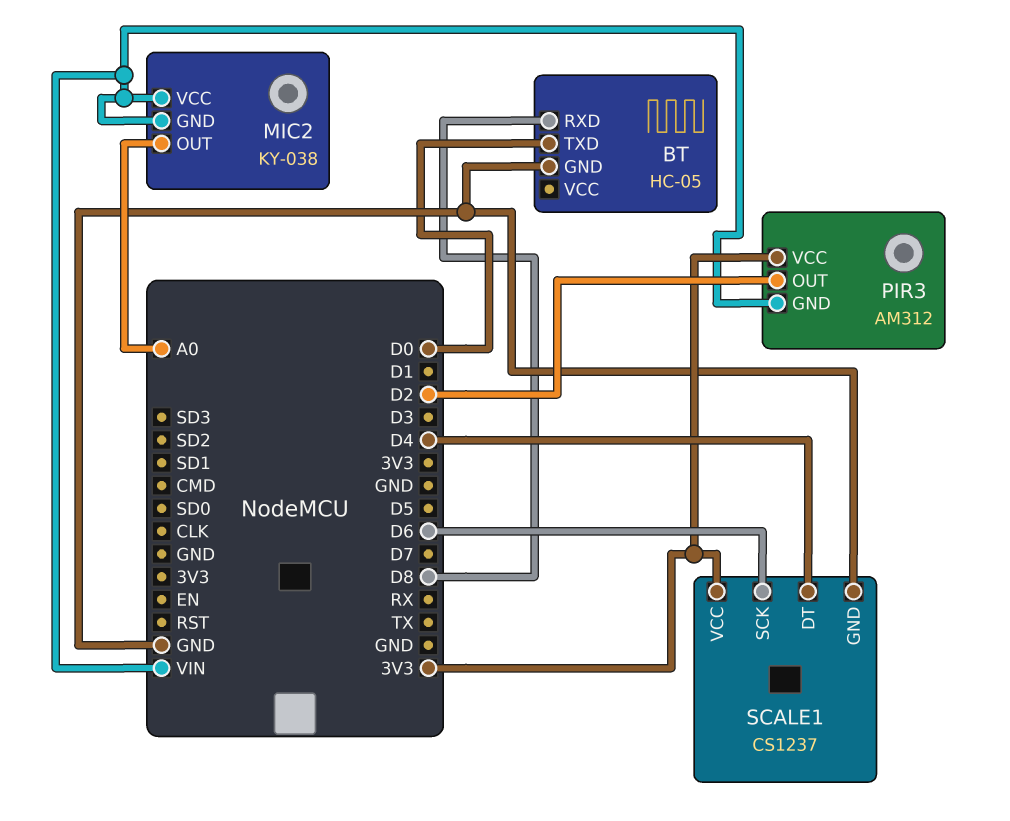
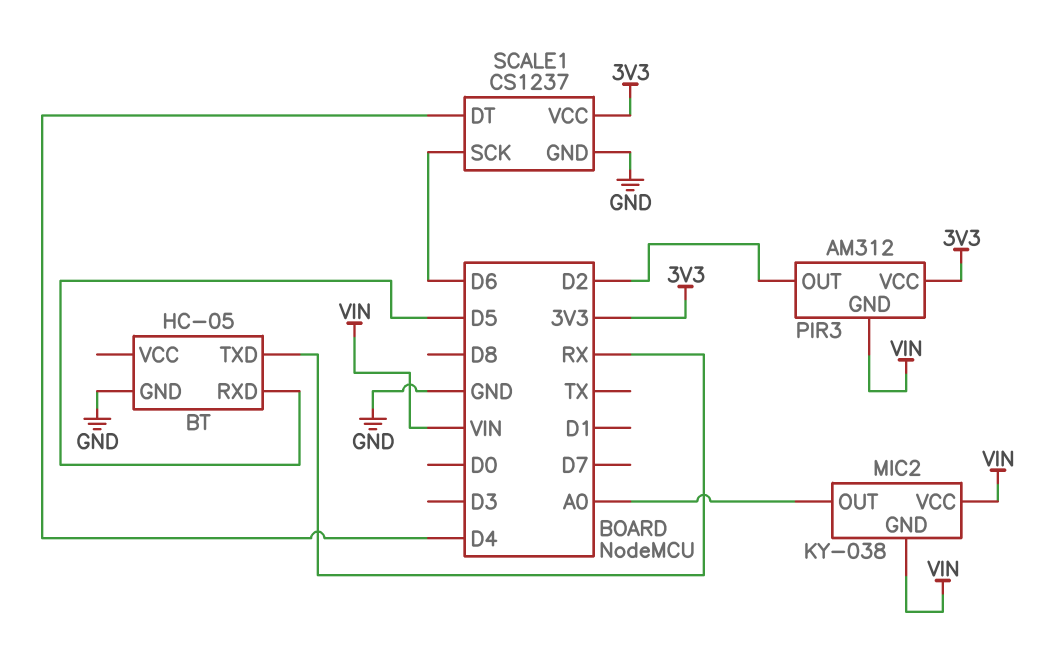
BT pin RXD: D8 -> D5
BT pin TXD: D0 -> RX

